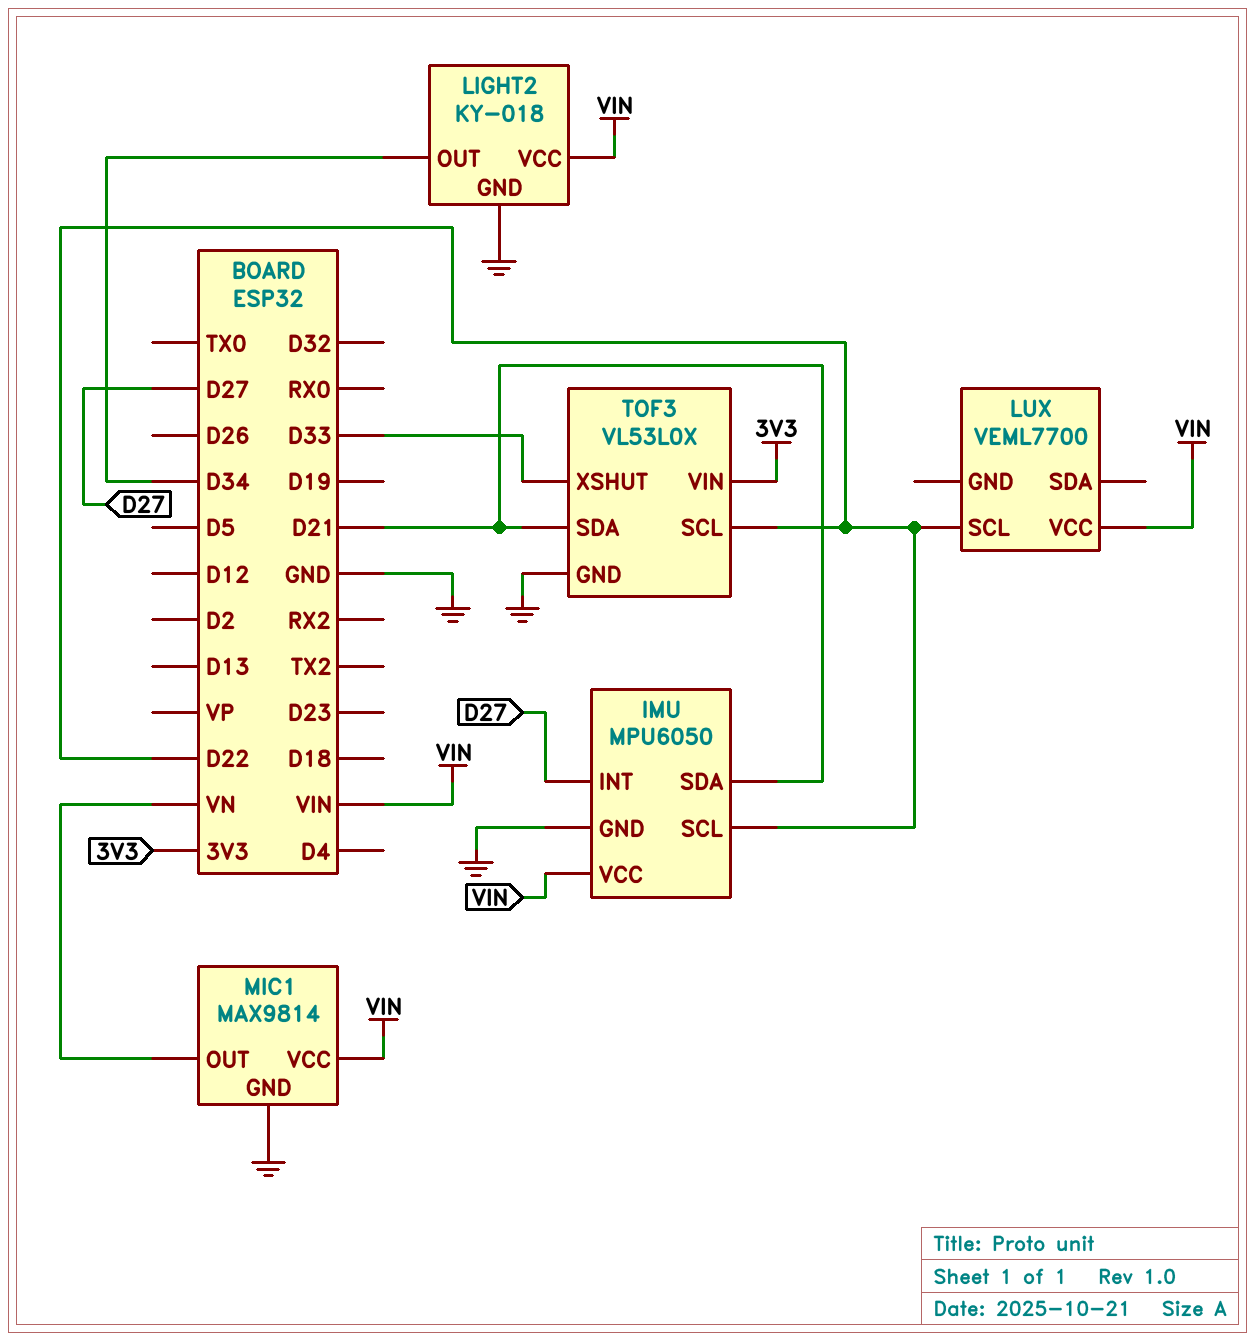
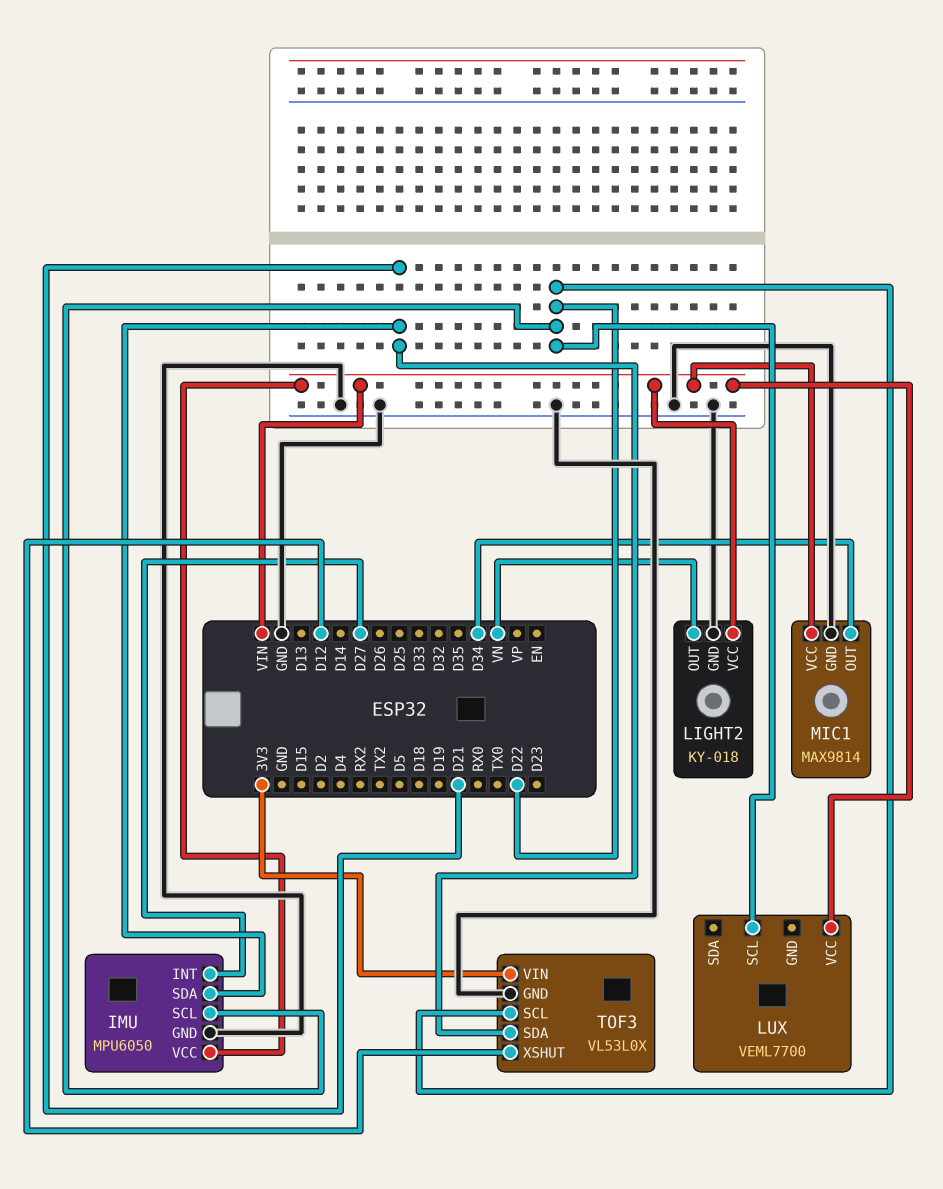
LIGHT2 pin OUT: D34 -> VN
MIC1 pin OUT: VN -> D34
TOF3 pin XSHUT: D33 -> D12

